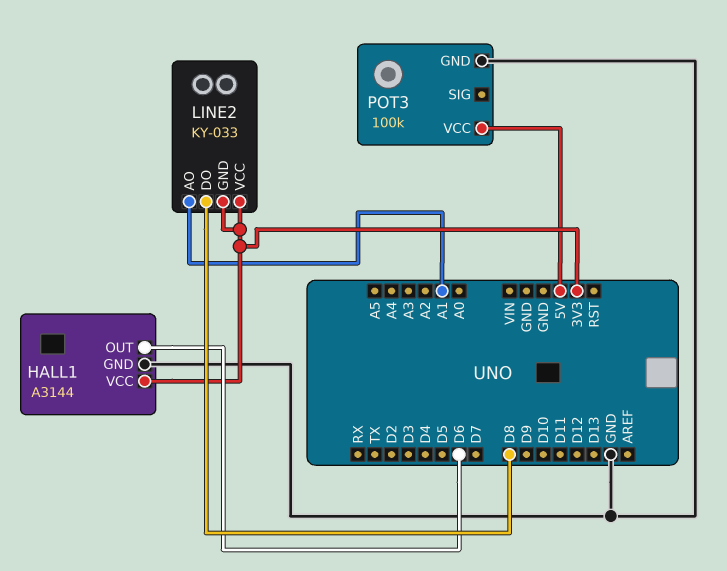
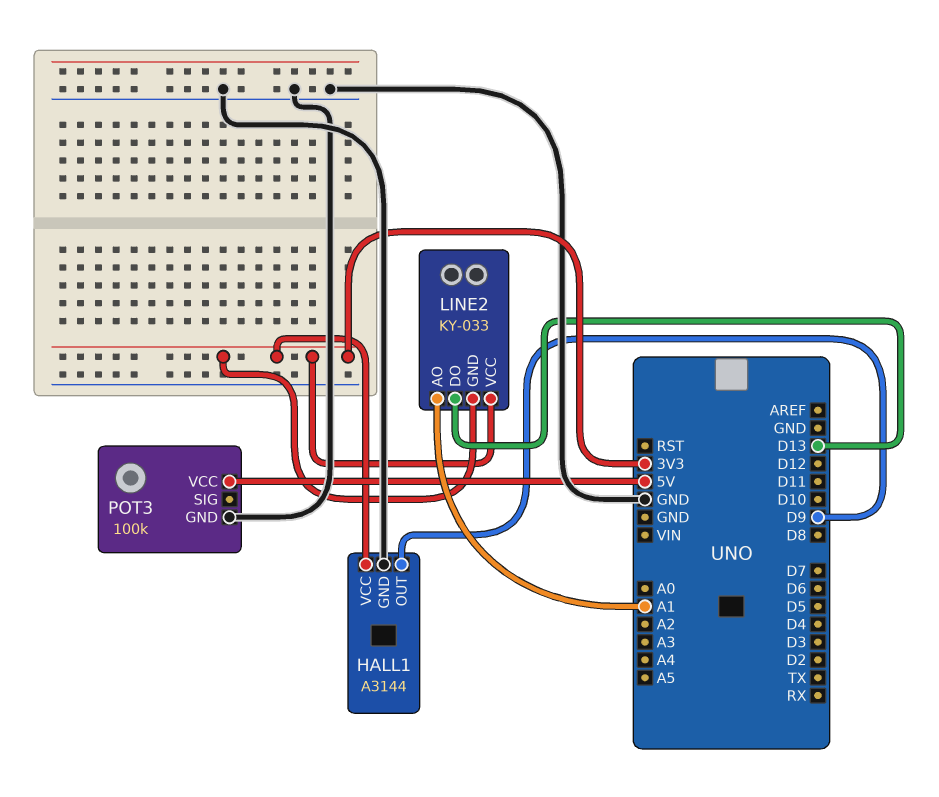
HALL1 pin OUT: D6 -> D9
LINE2 pin DO: D8 -> D13

